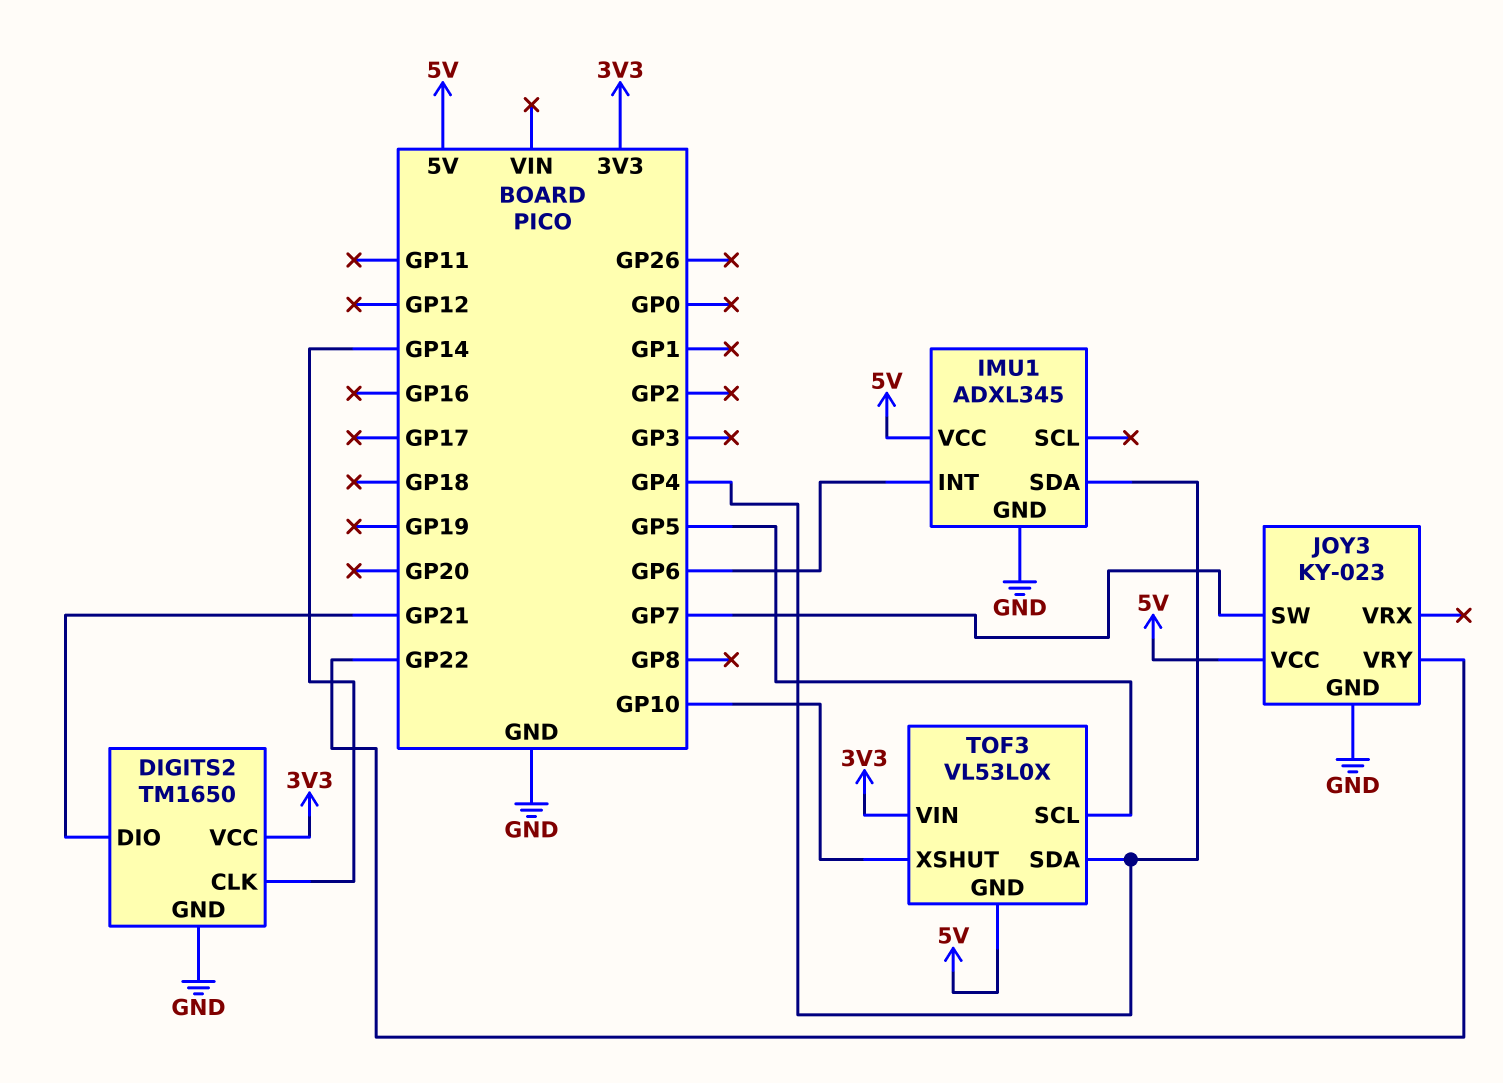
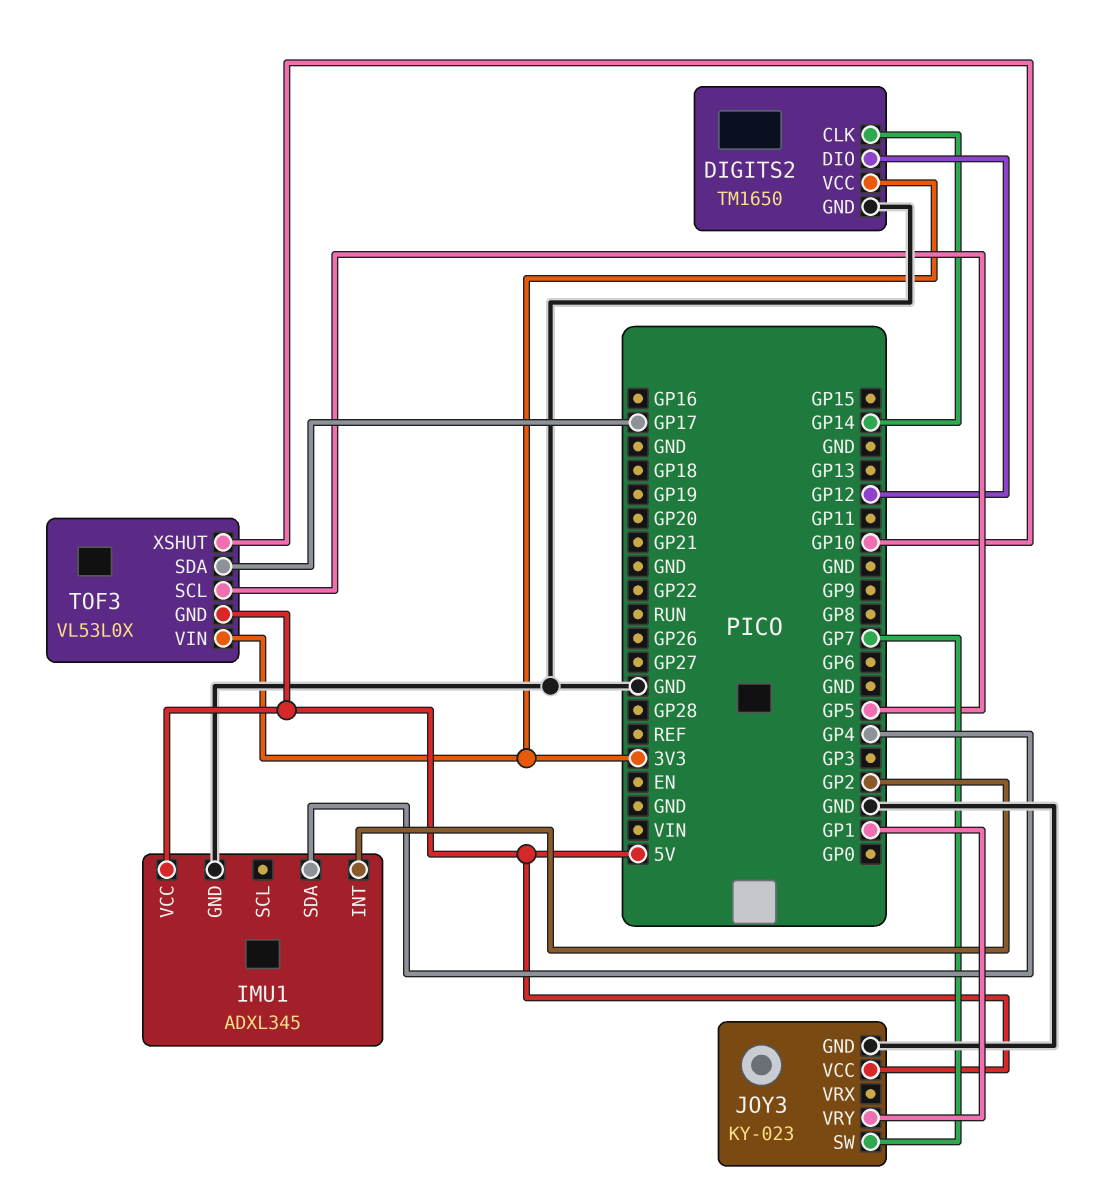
DIGITS2 pin DIO: GP21 -> GP12
IMU1 pin INT: GP6 -> GP2
JOY3 pin VRY: GP22 -> GP1
TOF3 pin SDA: GP4 -> GP17

